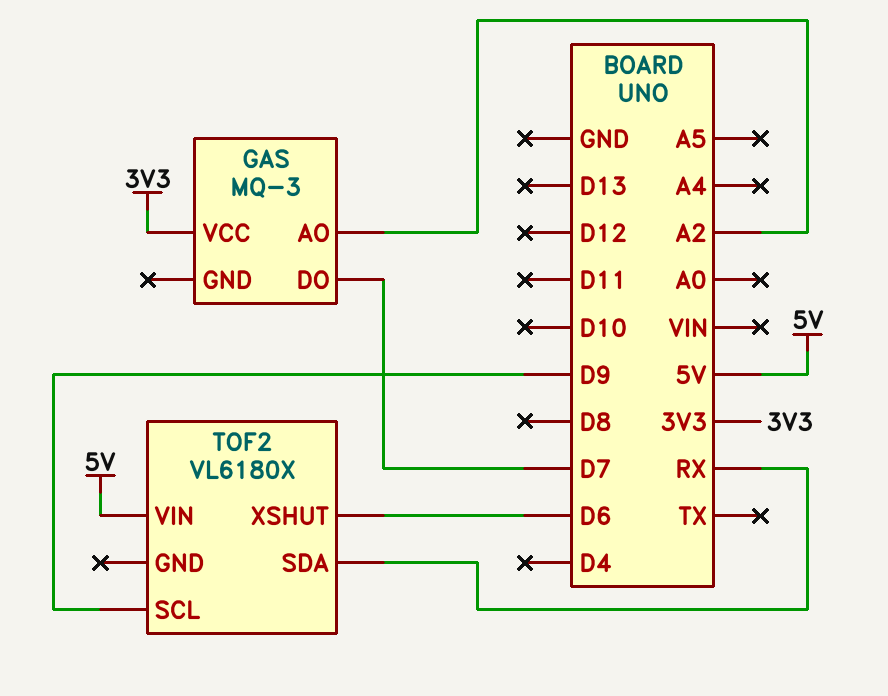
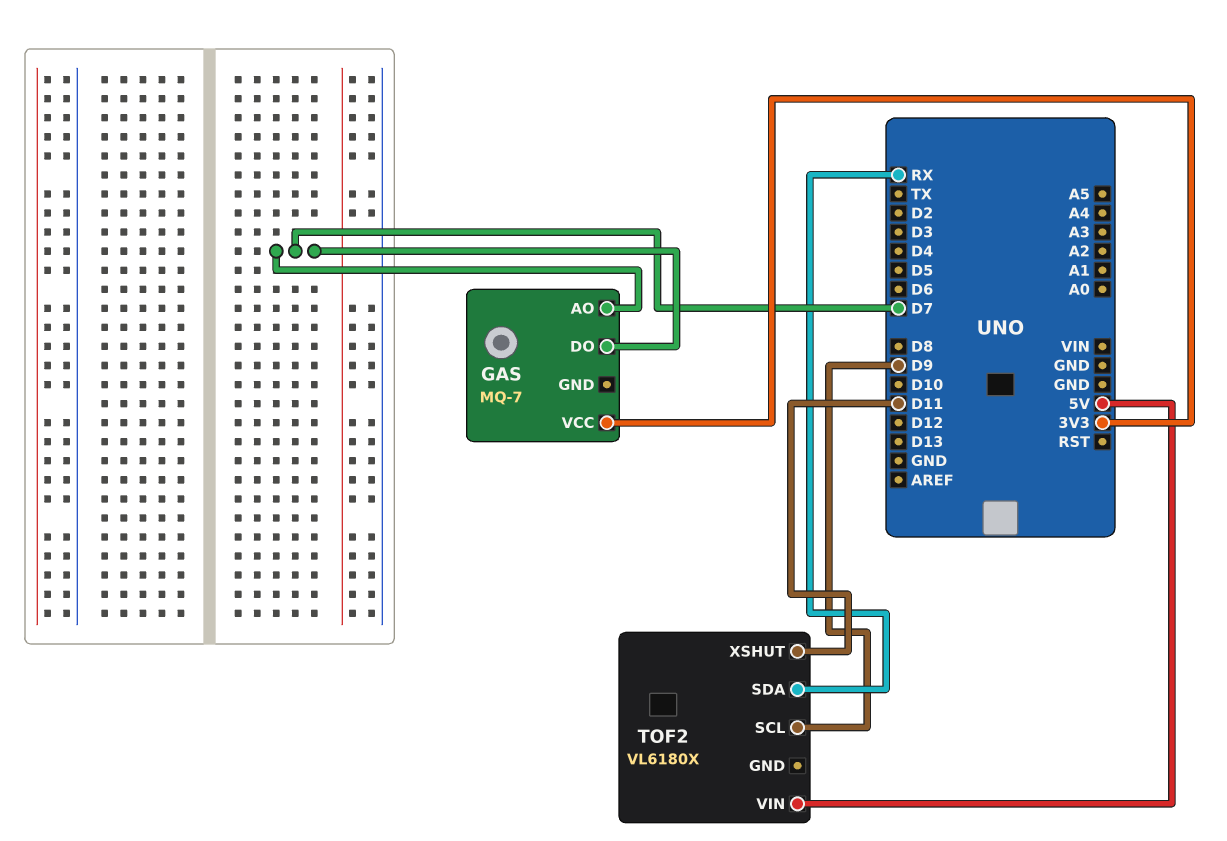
GAS: MQ-3 -> MQ-7
GAS pin AO: A2 -> D7
TOF2 pin XSHUT: D6 -> D11

